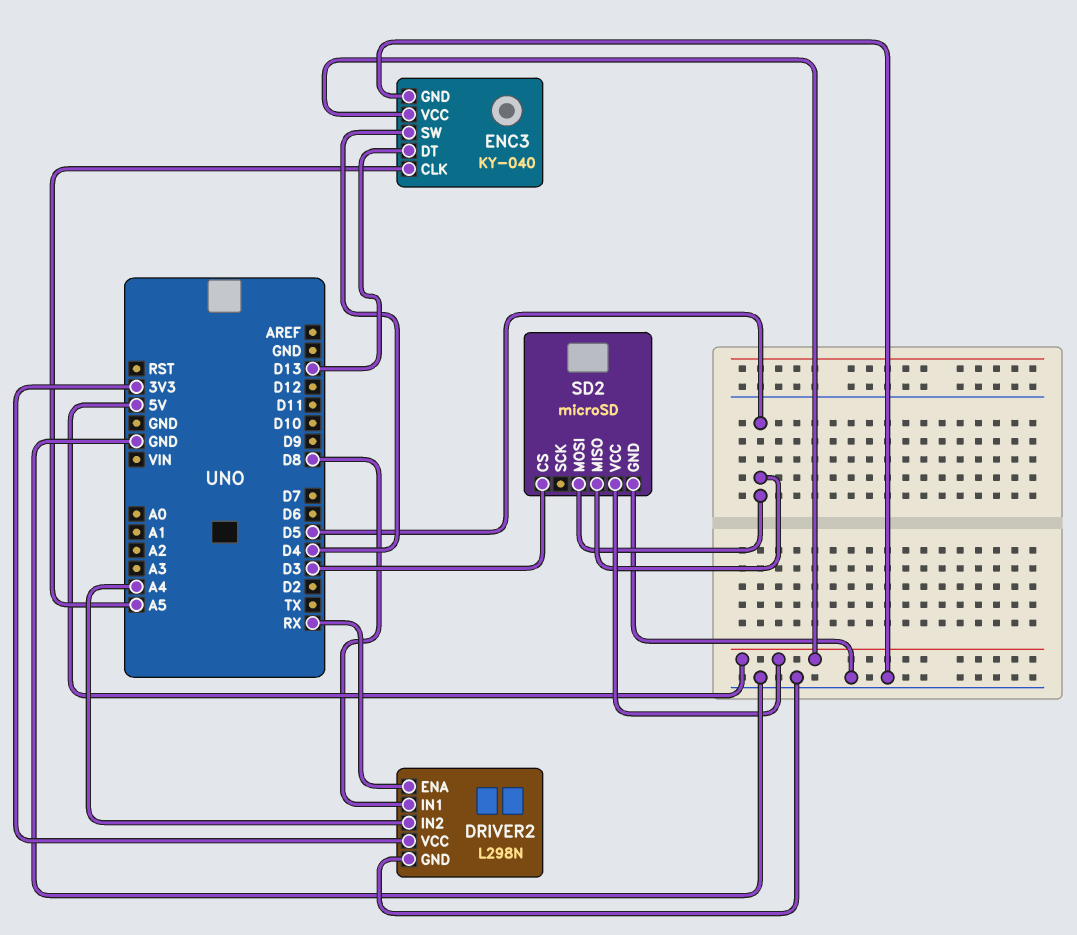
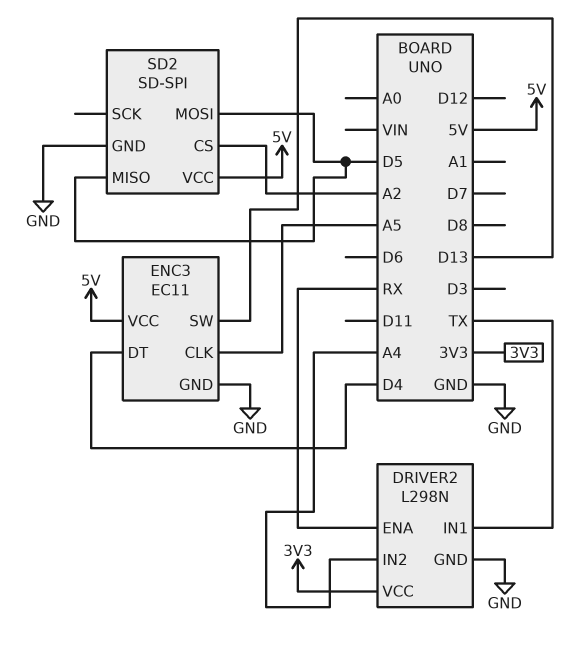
DRIVER2 pin IN1: D8 -> TX
ENC3: KY-040 -> EC11
ENC3 pin DT: D13 -> D4
ENC3 pin SW: D4 -> D13
SD2: microSD -> SD-SPI
SD2 pin CS: D3 -> A2

